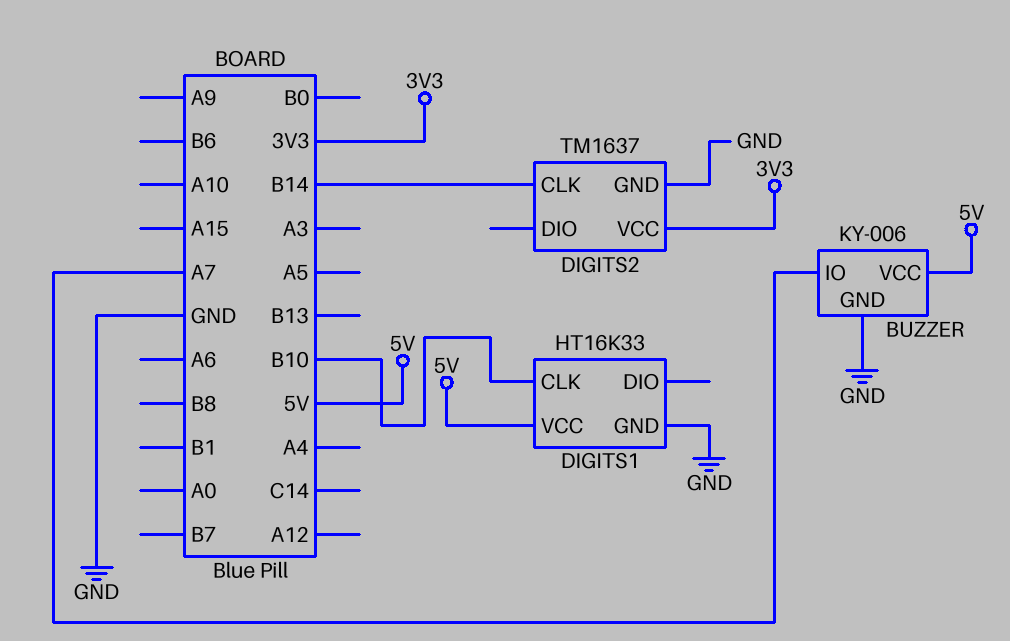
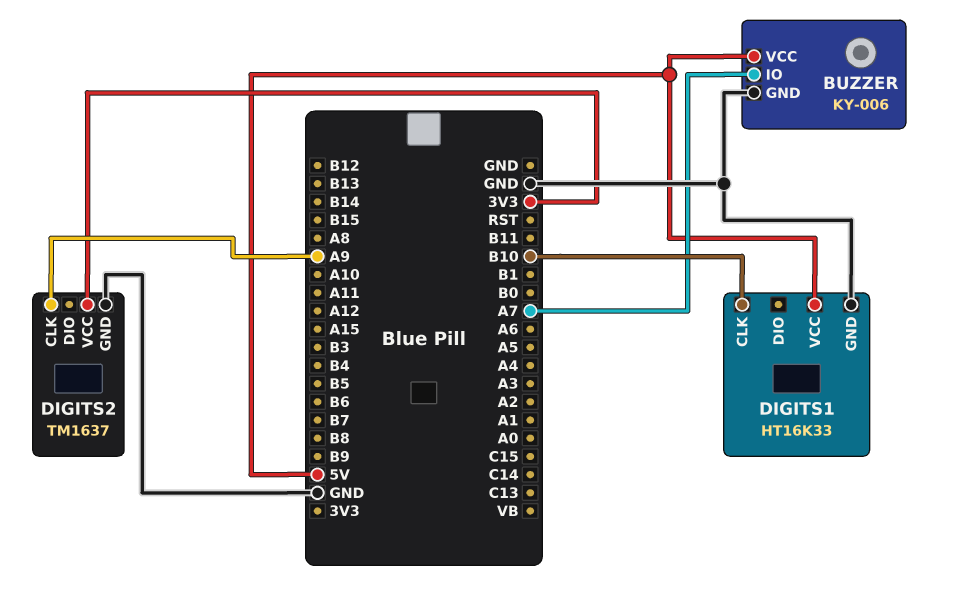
DIGITS2 pin CLK: B14 -> A9

